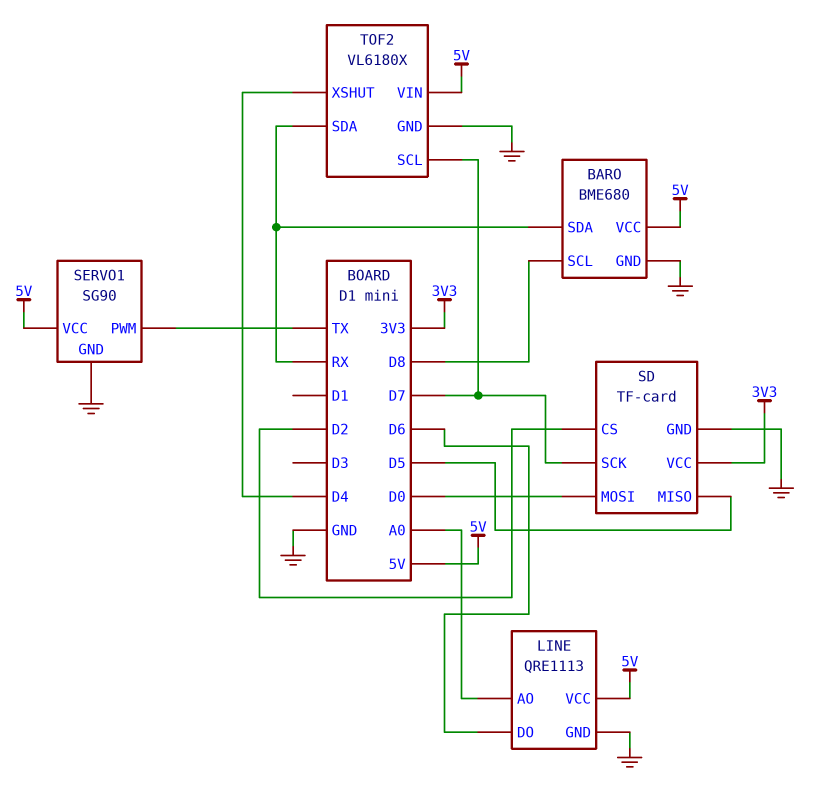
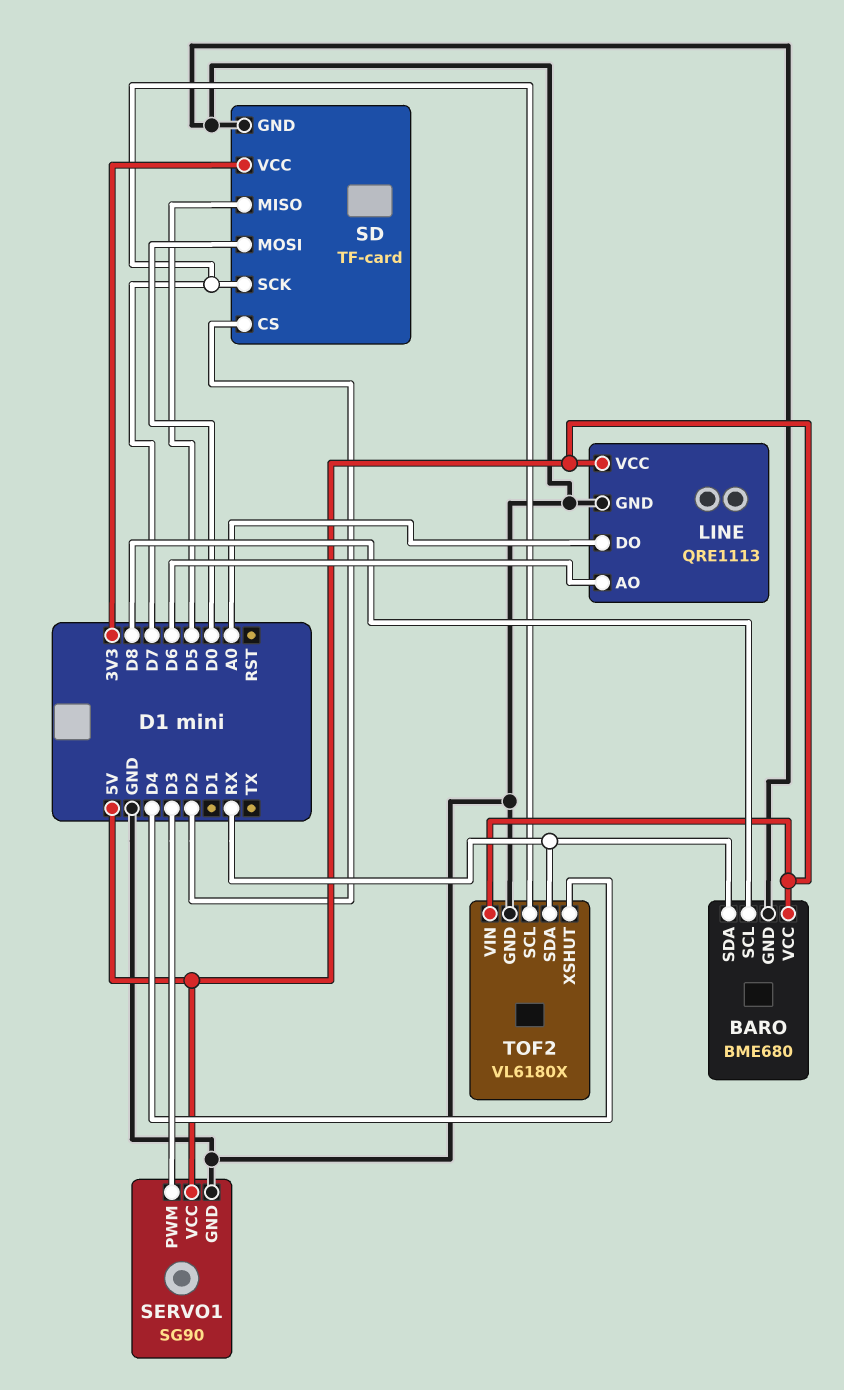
LINE pin AO: A0 -> D6
LINE pin DO: D6 -> A0
SERVO1 pin PWM: TX -> D3

